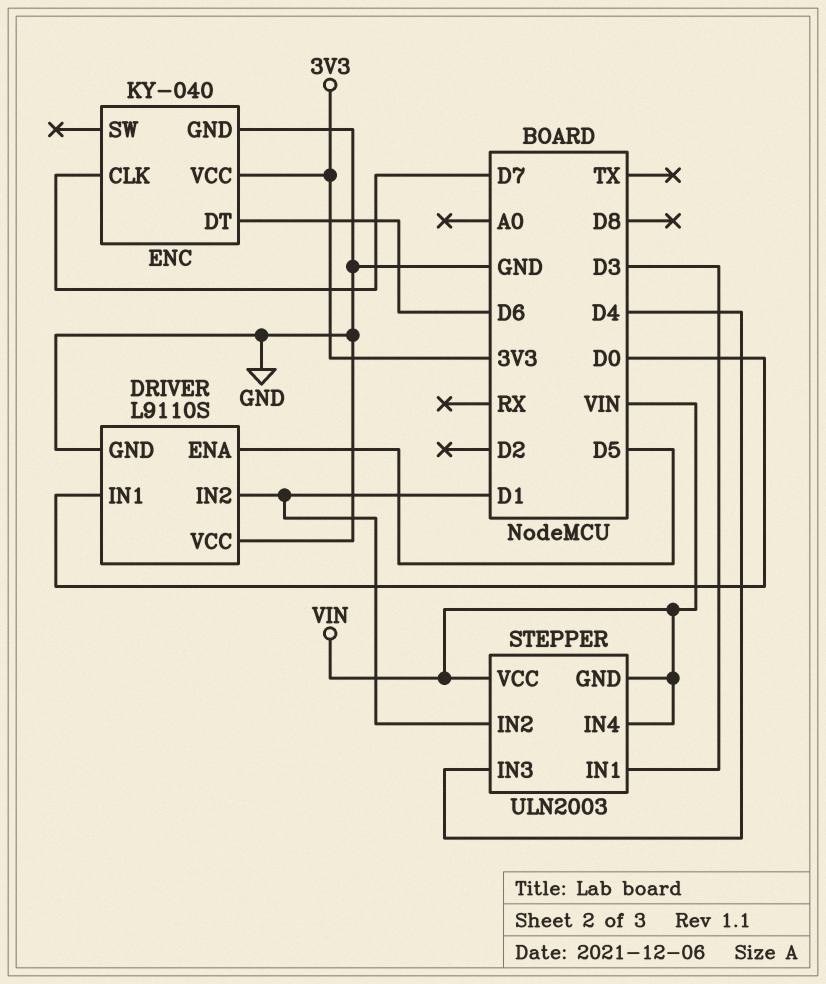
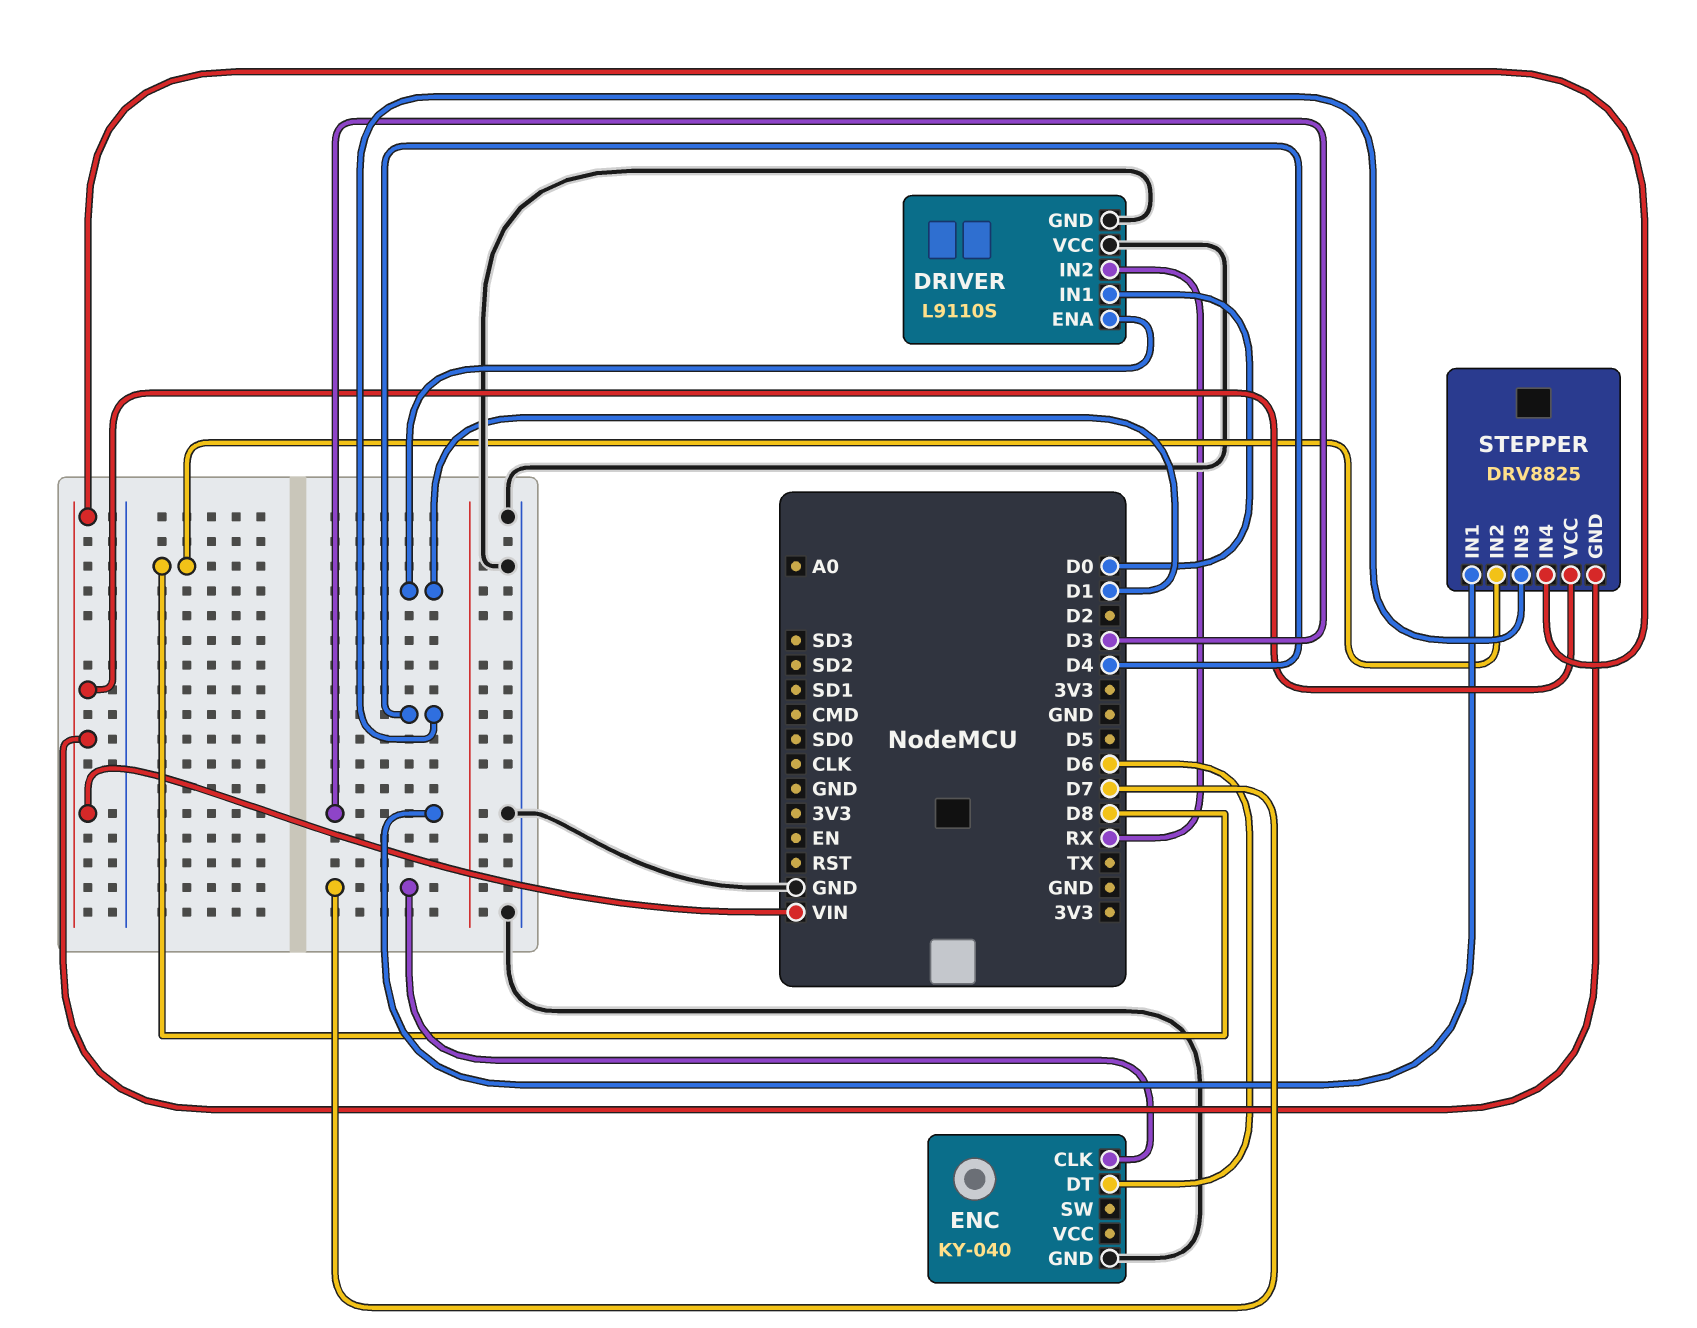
DRIVER pin ENA: D5 -> D1
DRIVER pin IN2: D1 -> RX
ENC pin VCC: 3V3 -> none
STEPPER: ULN2003 -> DRV8825
STEPPER pin IN2: D1 -> D8

